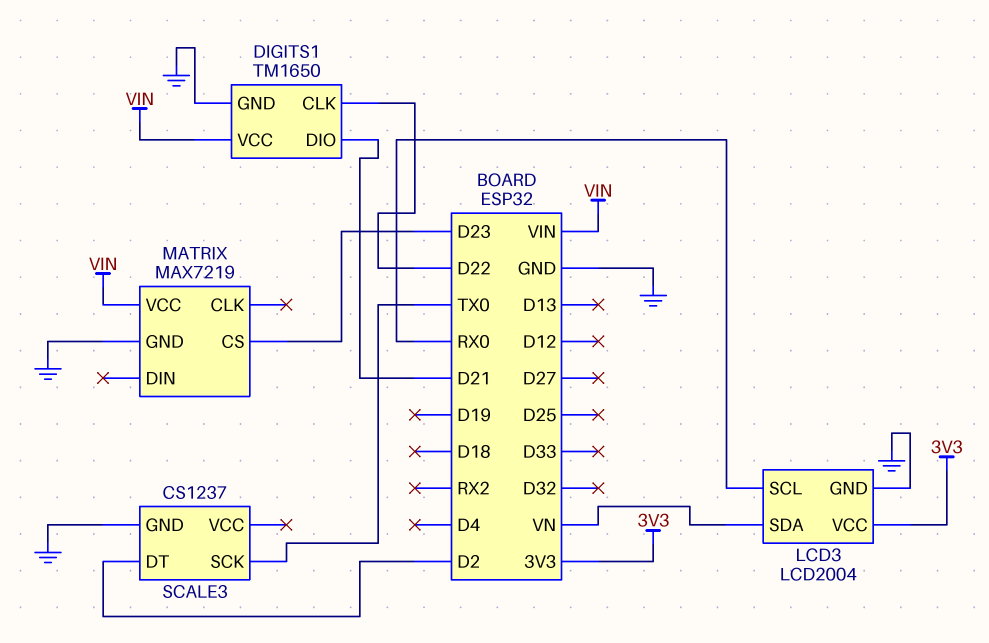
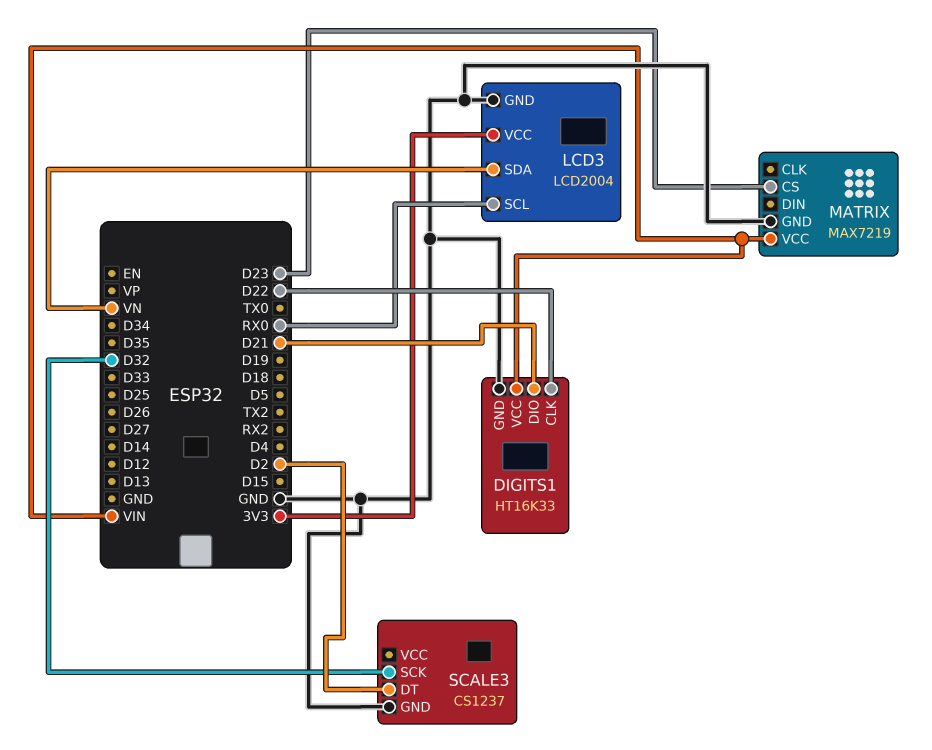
DIGITS1: TM1650 -> HT16K33
SCALE3 pin SCK: TX0 -> D32

